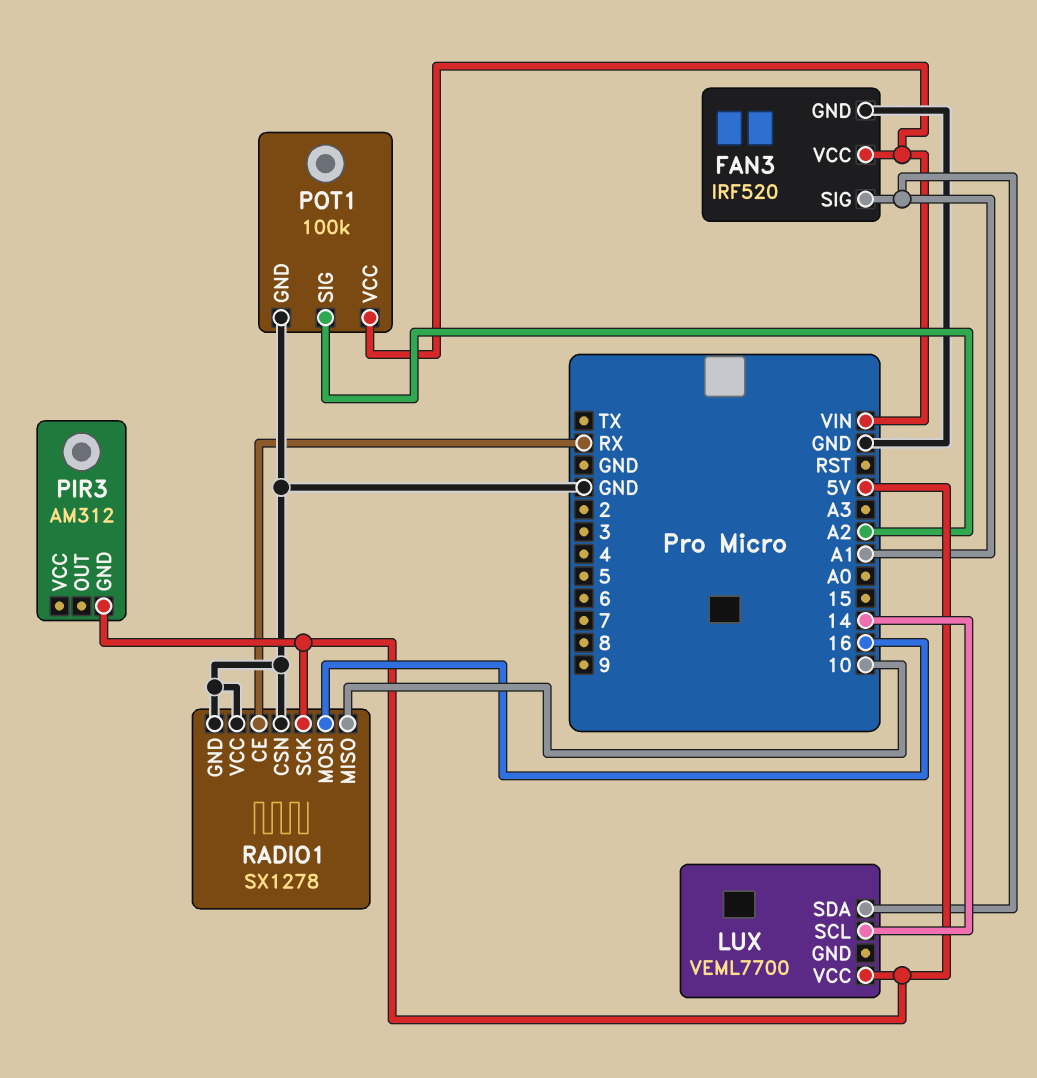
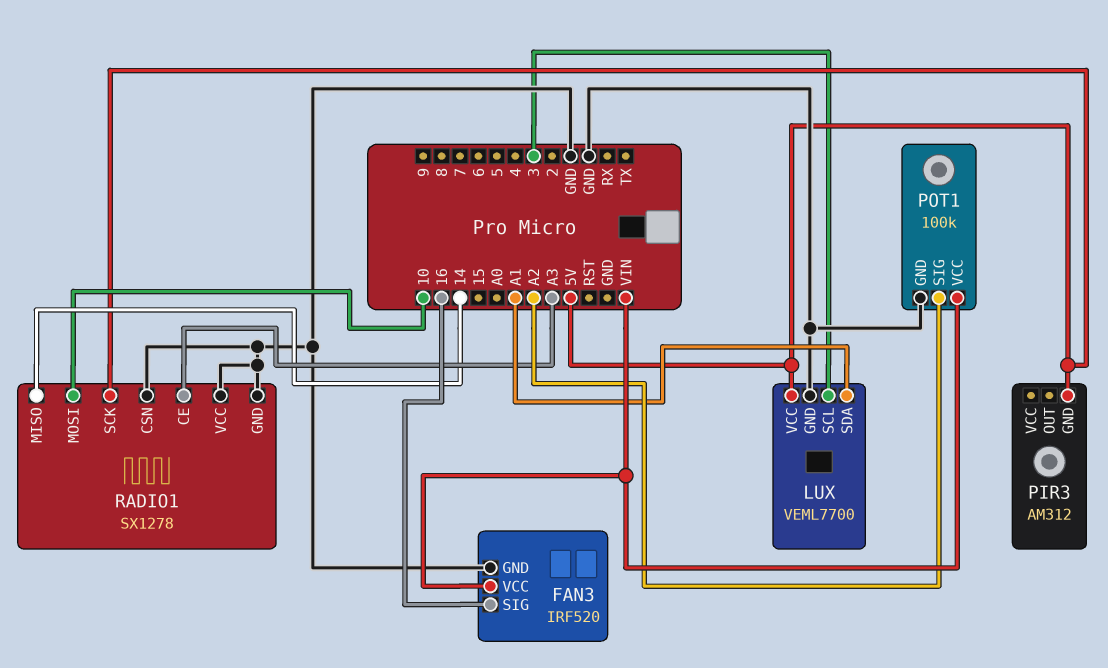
FAN3 pin SIG: A1 -> 16
LUX pin GND: none -> GND
LUX pin SCL: 14 -> 3
RADIO1 pin CE: RX -> A3
RADIO1 pin MISO: 10 -> 14
RADIO1 pin MOSI: 16 -> 10

